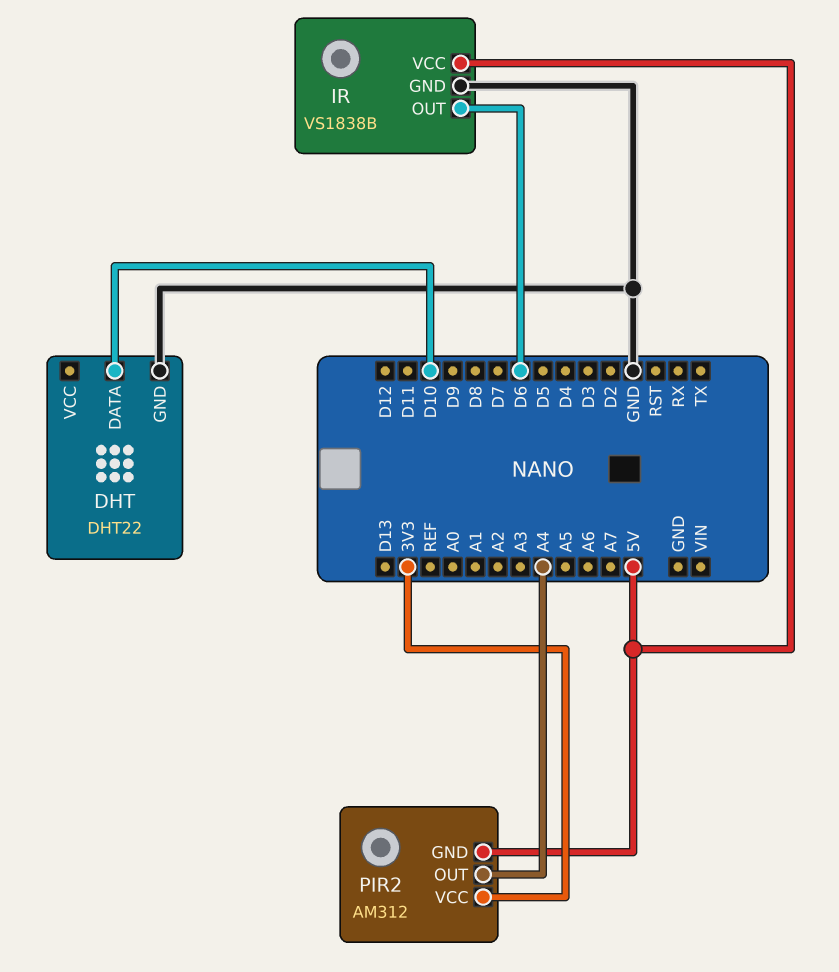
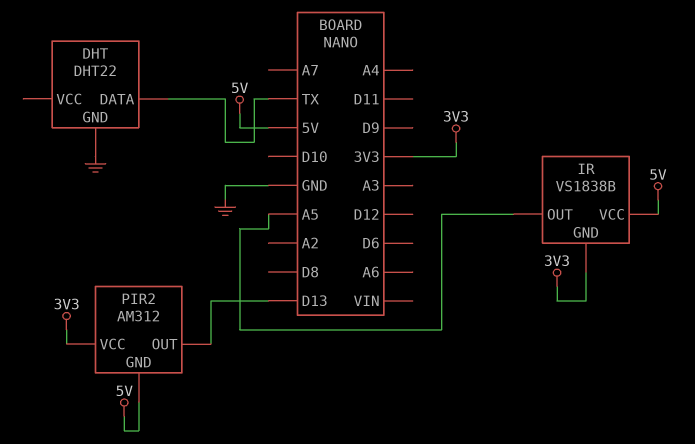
DHT pin DATA: D10 -> TX
IR pin GND: GND -> 3V3
IR pin OUT: D6 -> A5
PIR2 pin OUT: A4 -> D13

